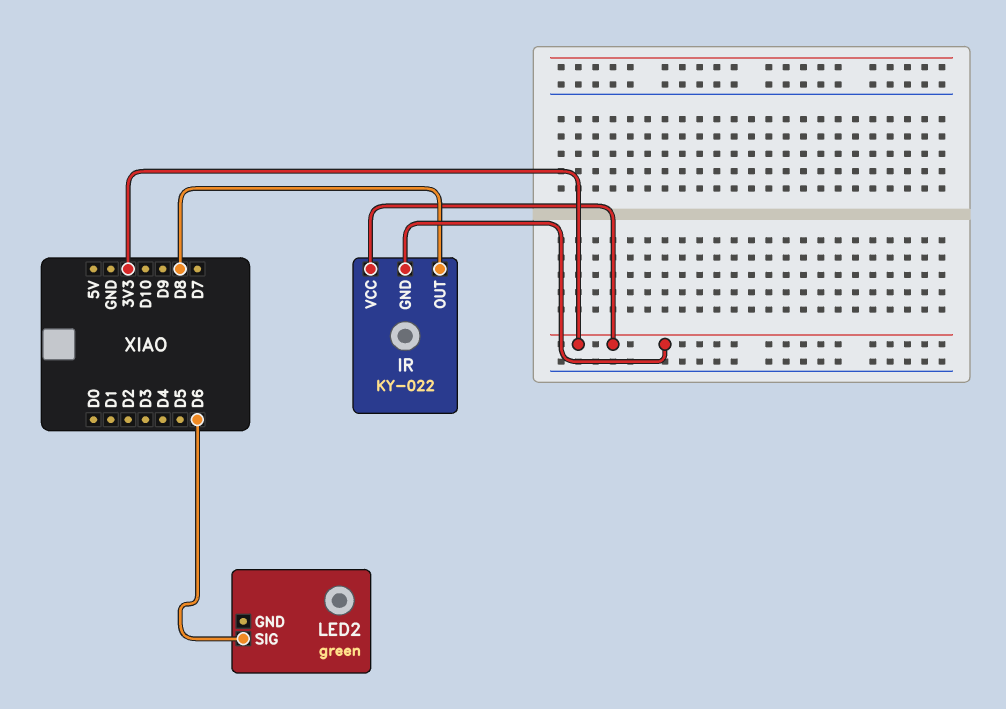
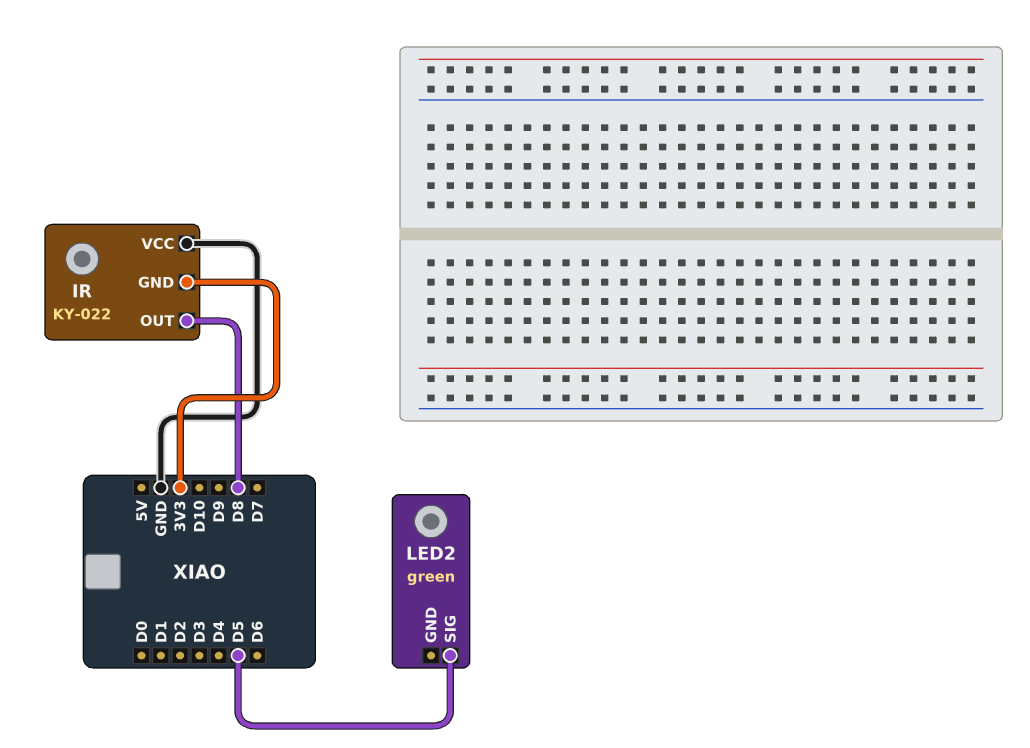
IR pin VCC: 3V3 -> GND
LED2 pin SIG: D6 -> D5

